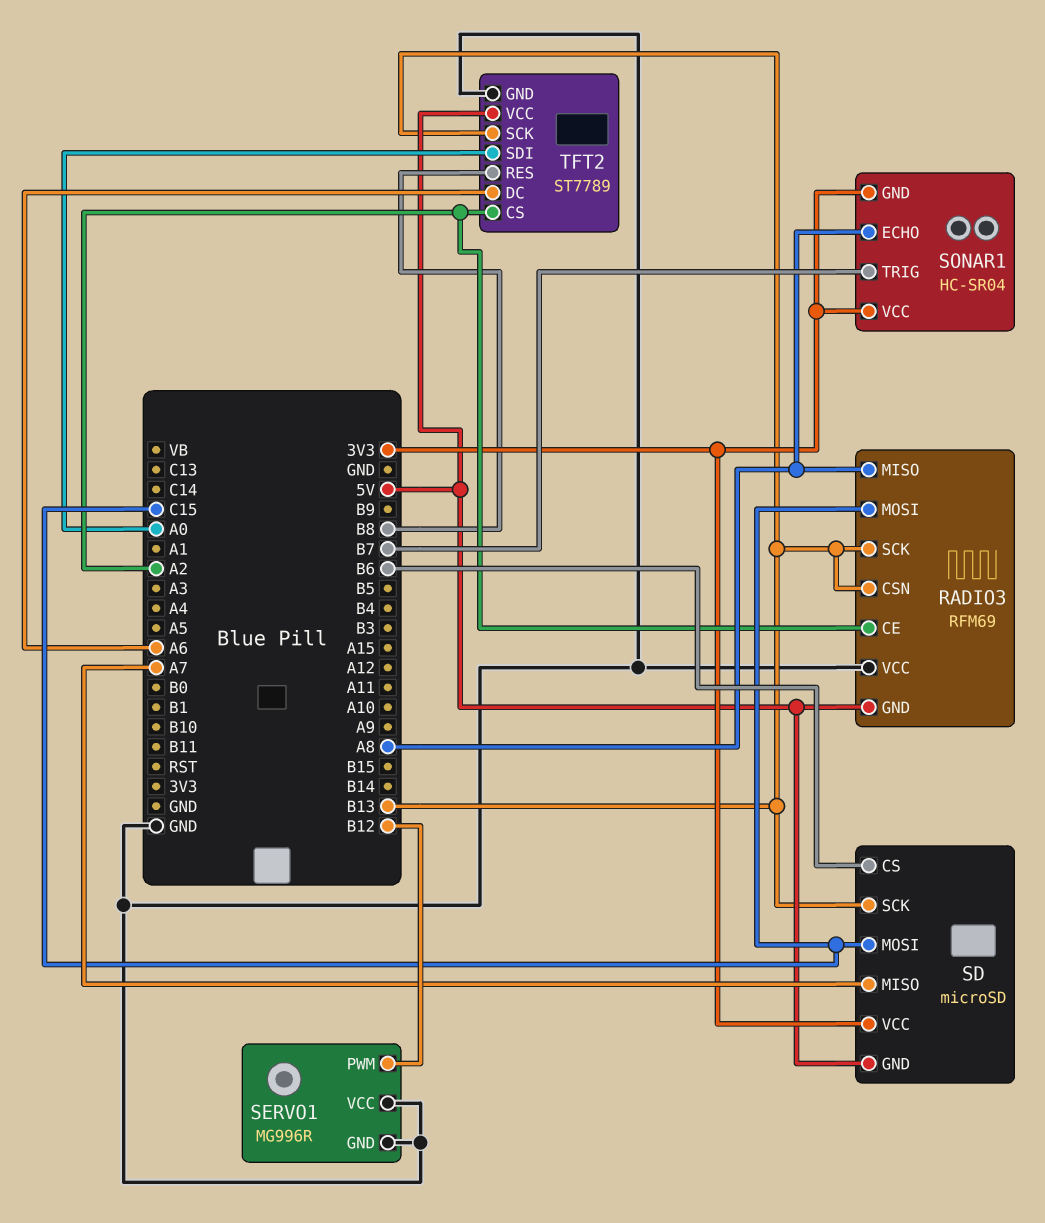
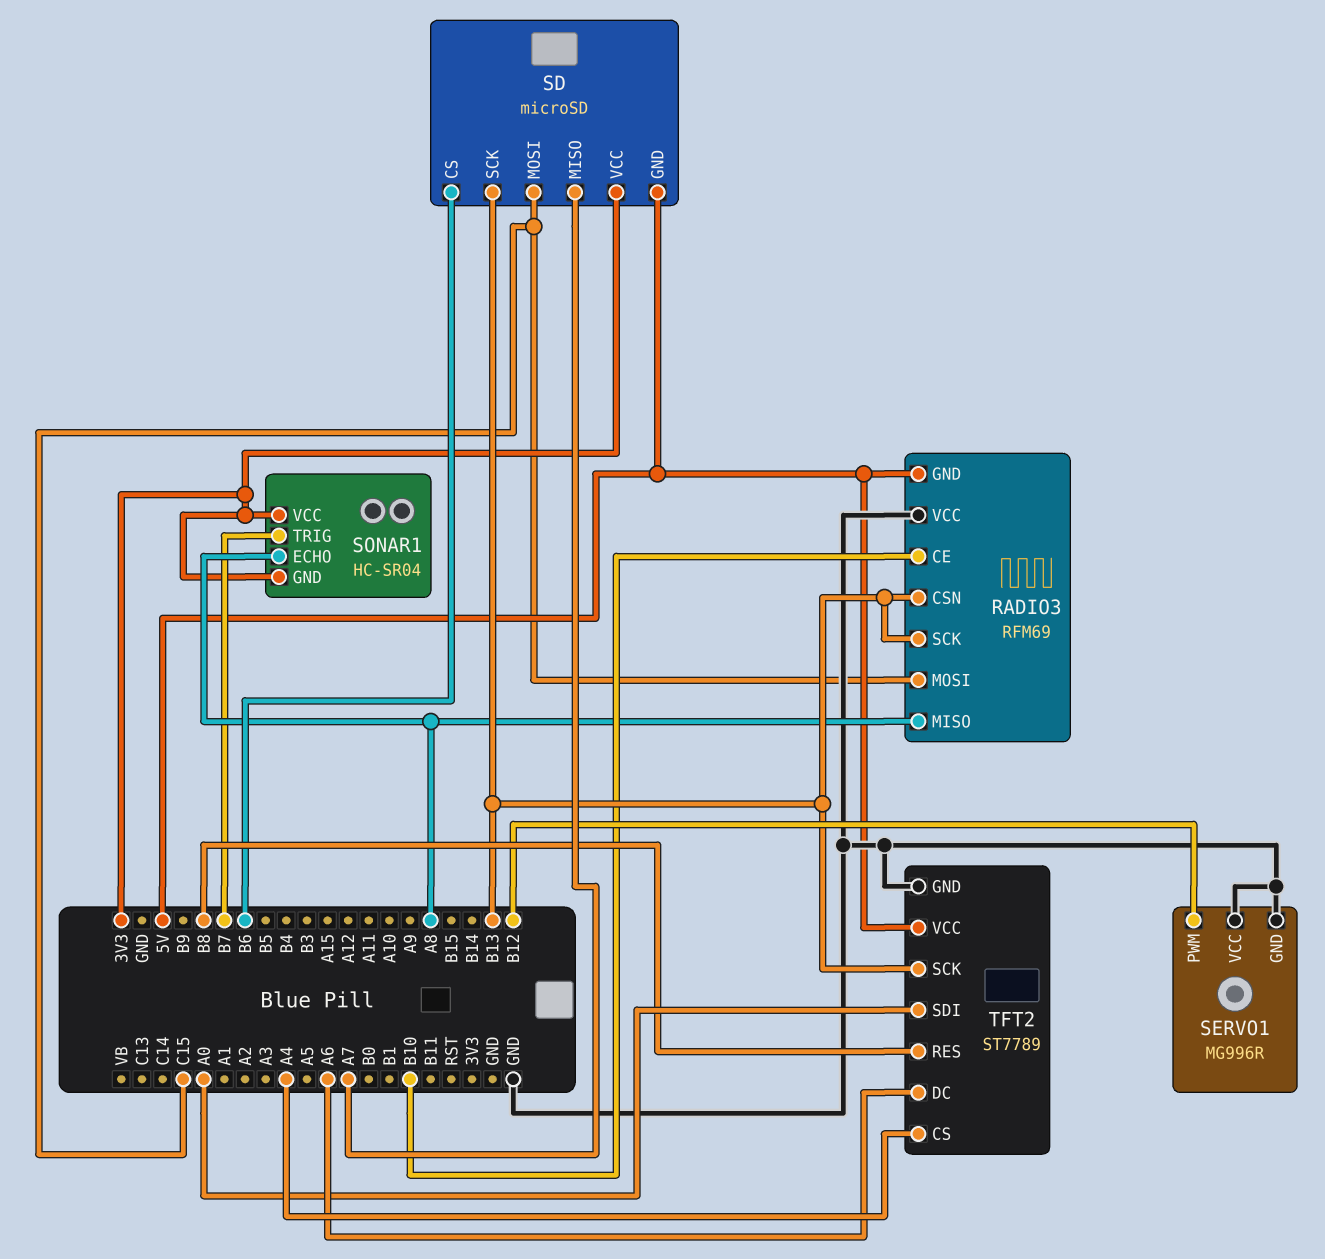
RADIO3 pin CE: A2 -> B10
TFT2 pin CS: A2 -> A4

